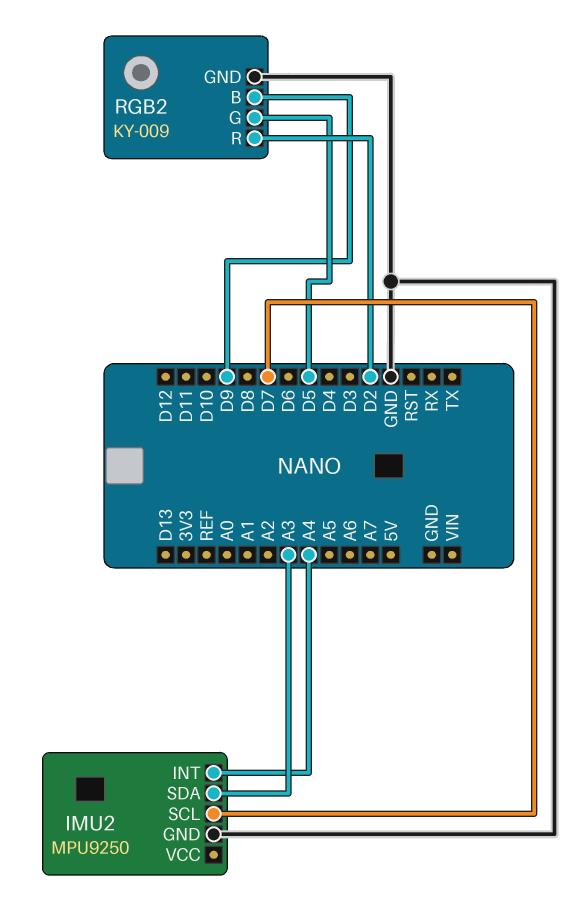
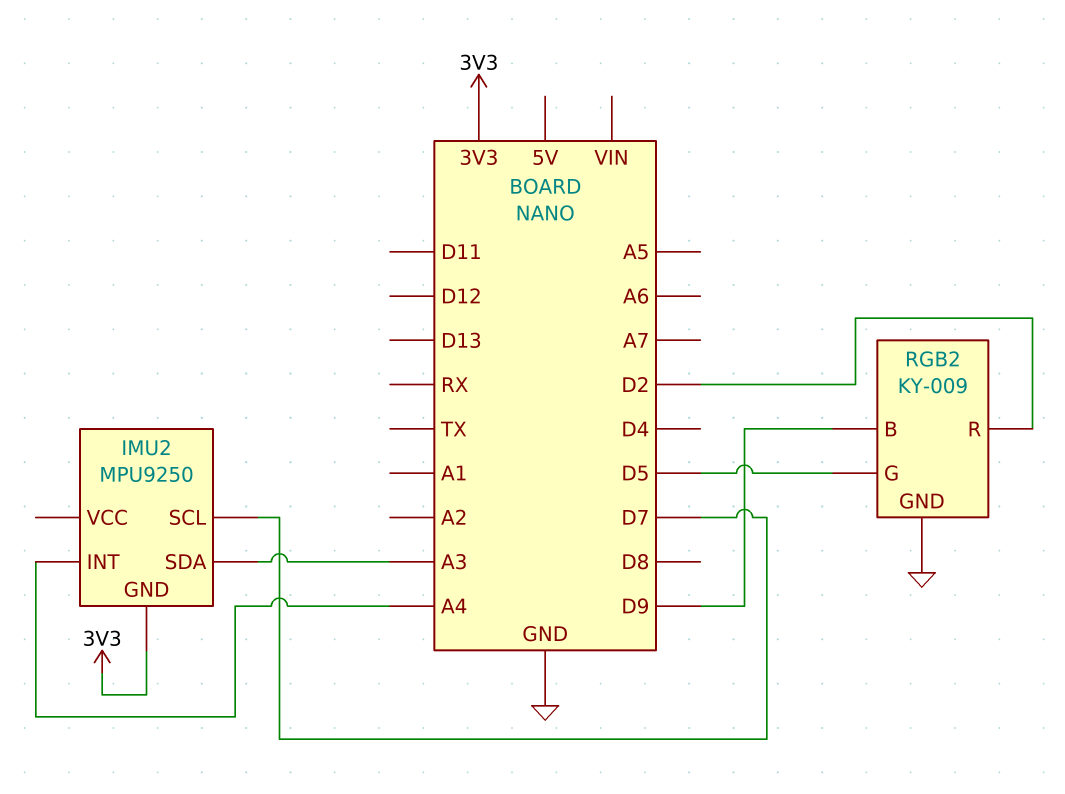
IMU2 pin GND: GND -> 3V3

